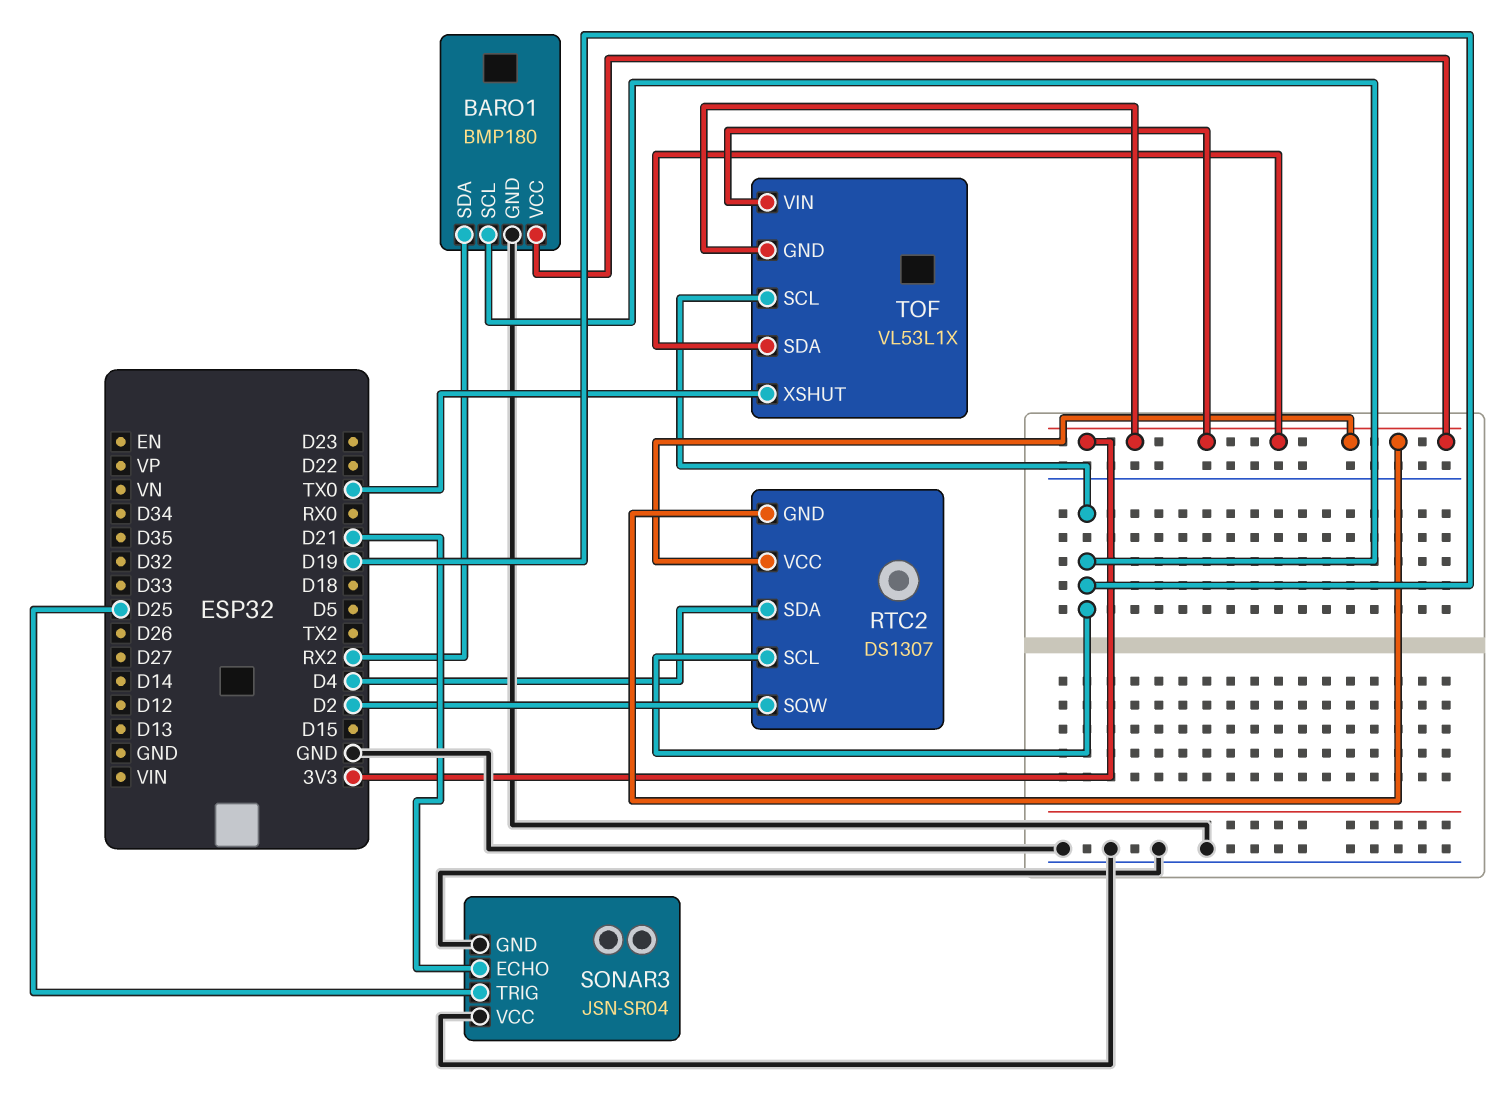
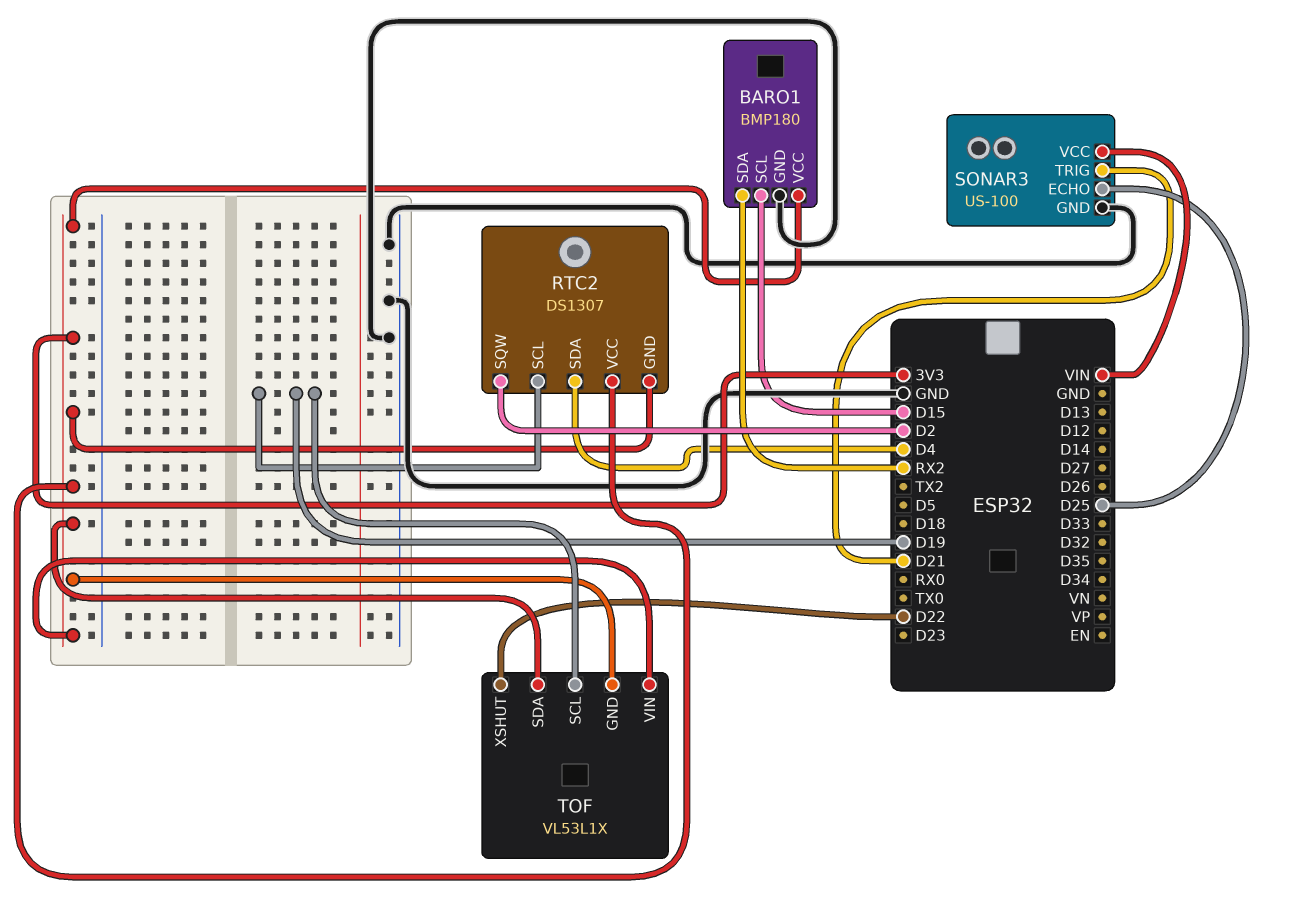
BARO1 pin SCL: D19 -> D15
SONAR3: JSN-SR04 -> US-100
SONAR3 pin ECHO: D21 -> D25
SONAR3 pin TRIG: D25 -> D21
SONAR3 pin VCC: GND -> VIN
TOF pin XSHUT: TX0 -> D22

